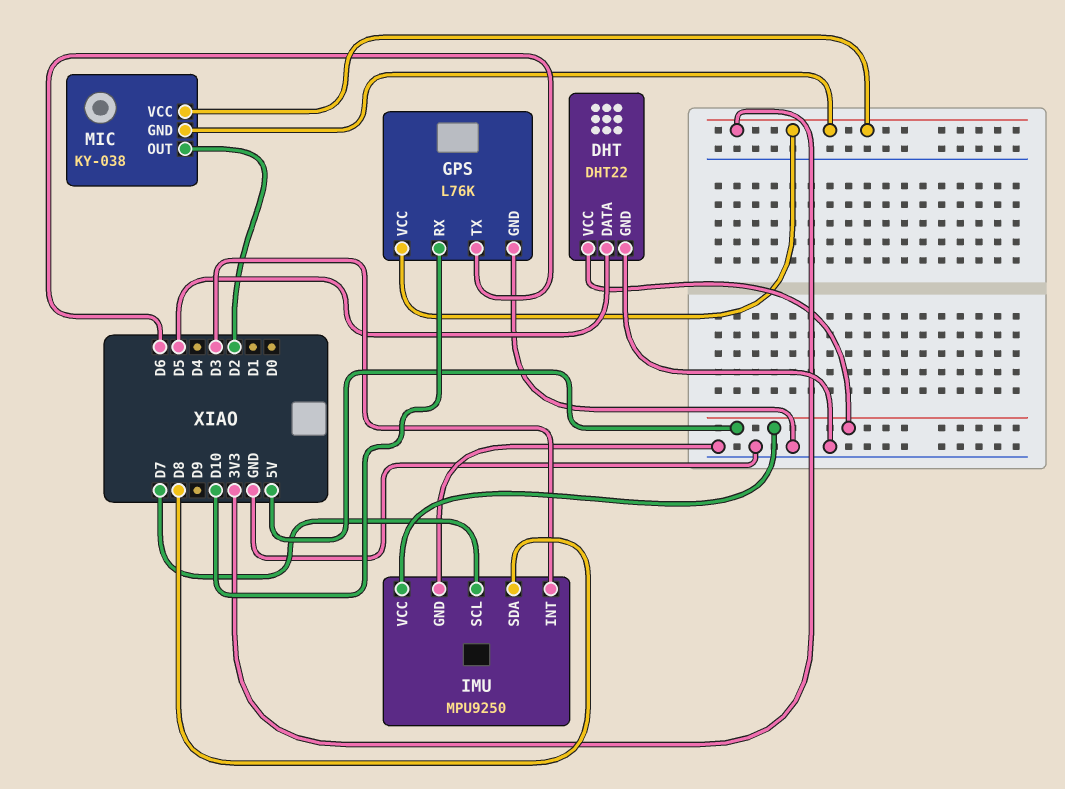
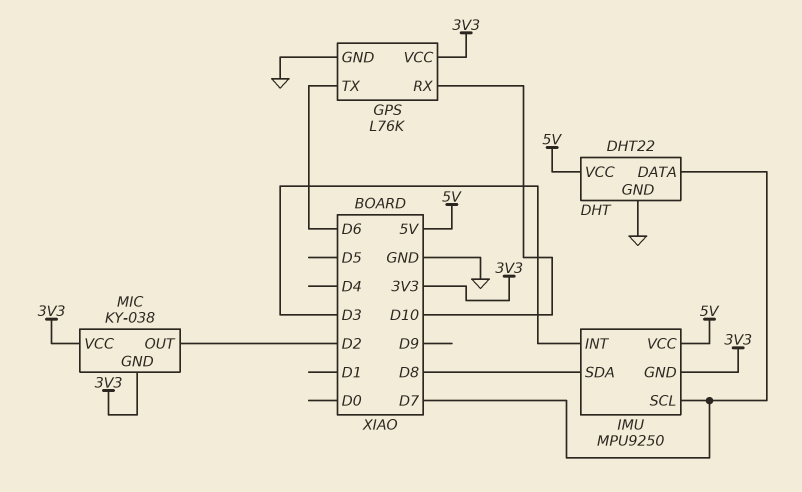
DHT pin DATA: D5 -> D7
IMU pin GND: GND -> 3V3

